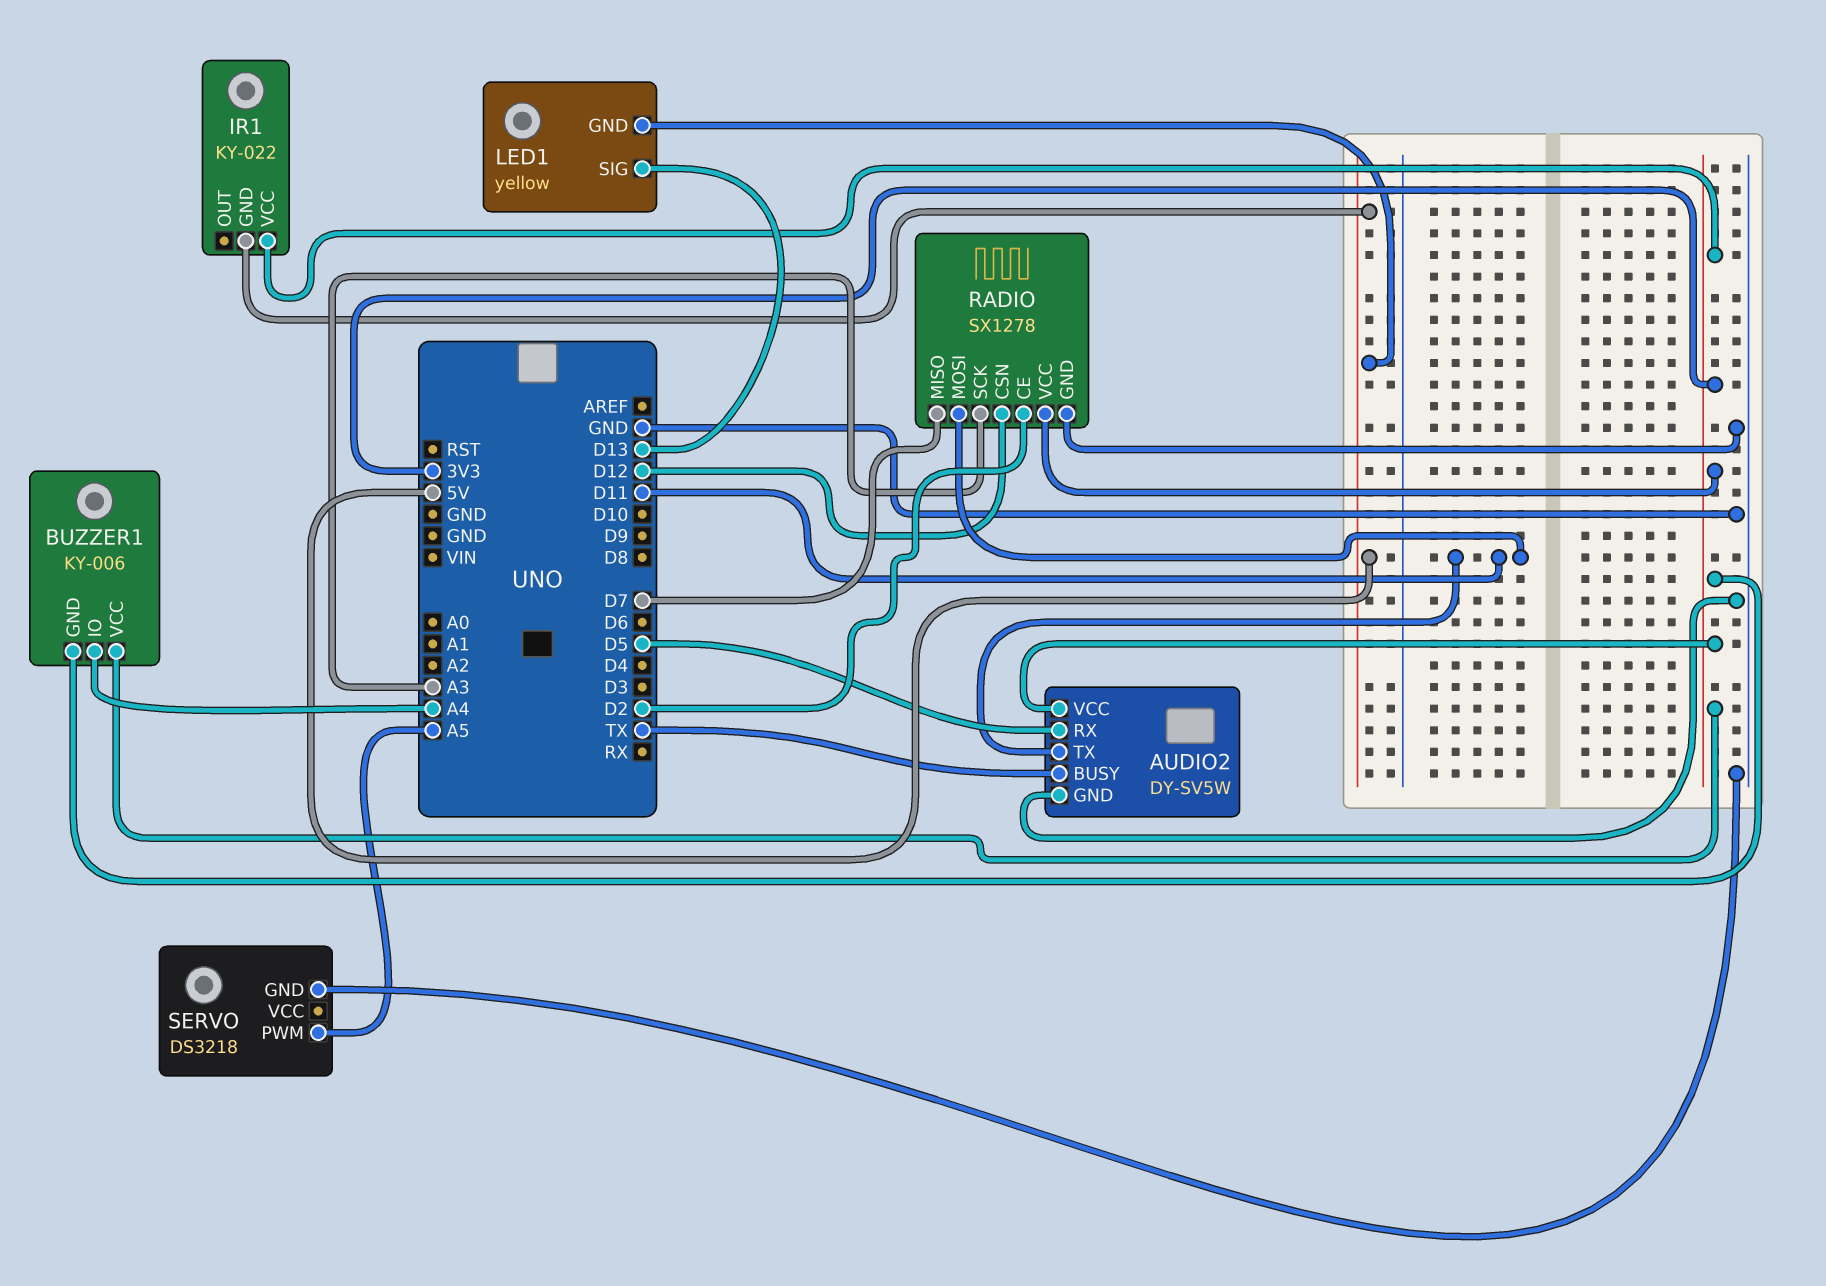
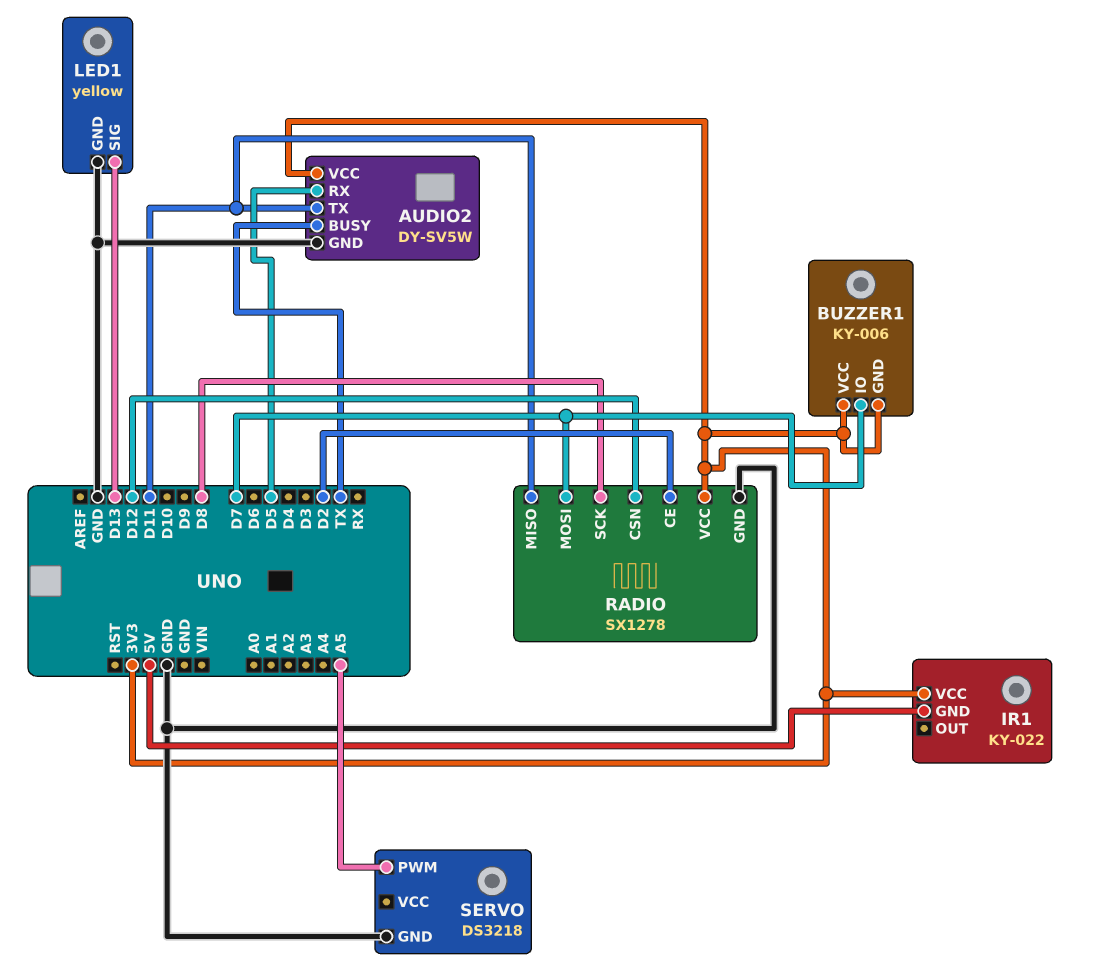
BUZZER1 pin IO: A4 -> D7
LED1 pin GND: 5V -> GND
RADIO pin MISO: D7 -> D11
RADIO pin MOSI: D11 -> D7
RADIO pin SCK: A3 -> D8

